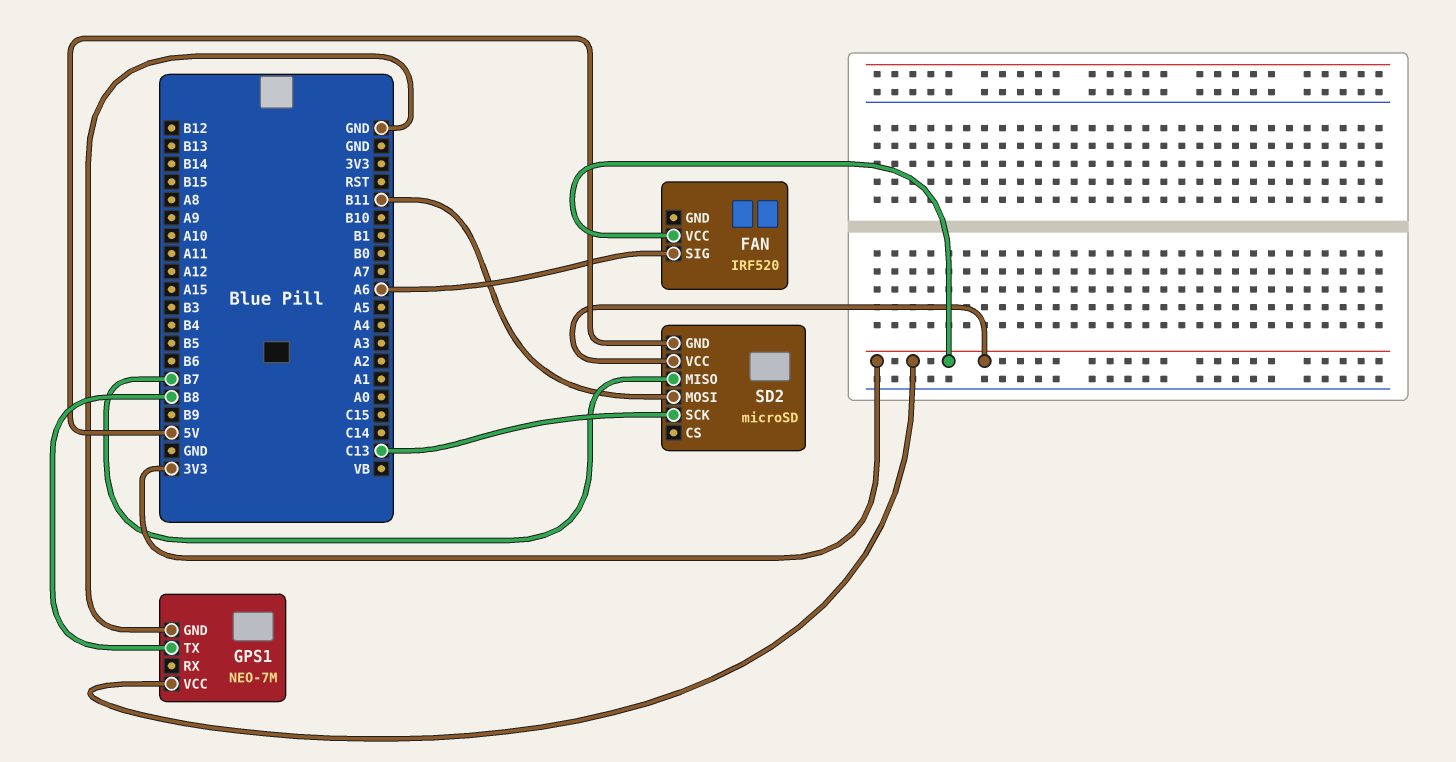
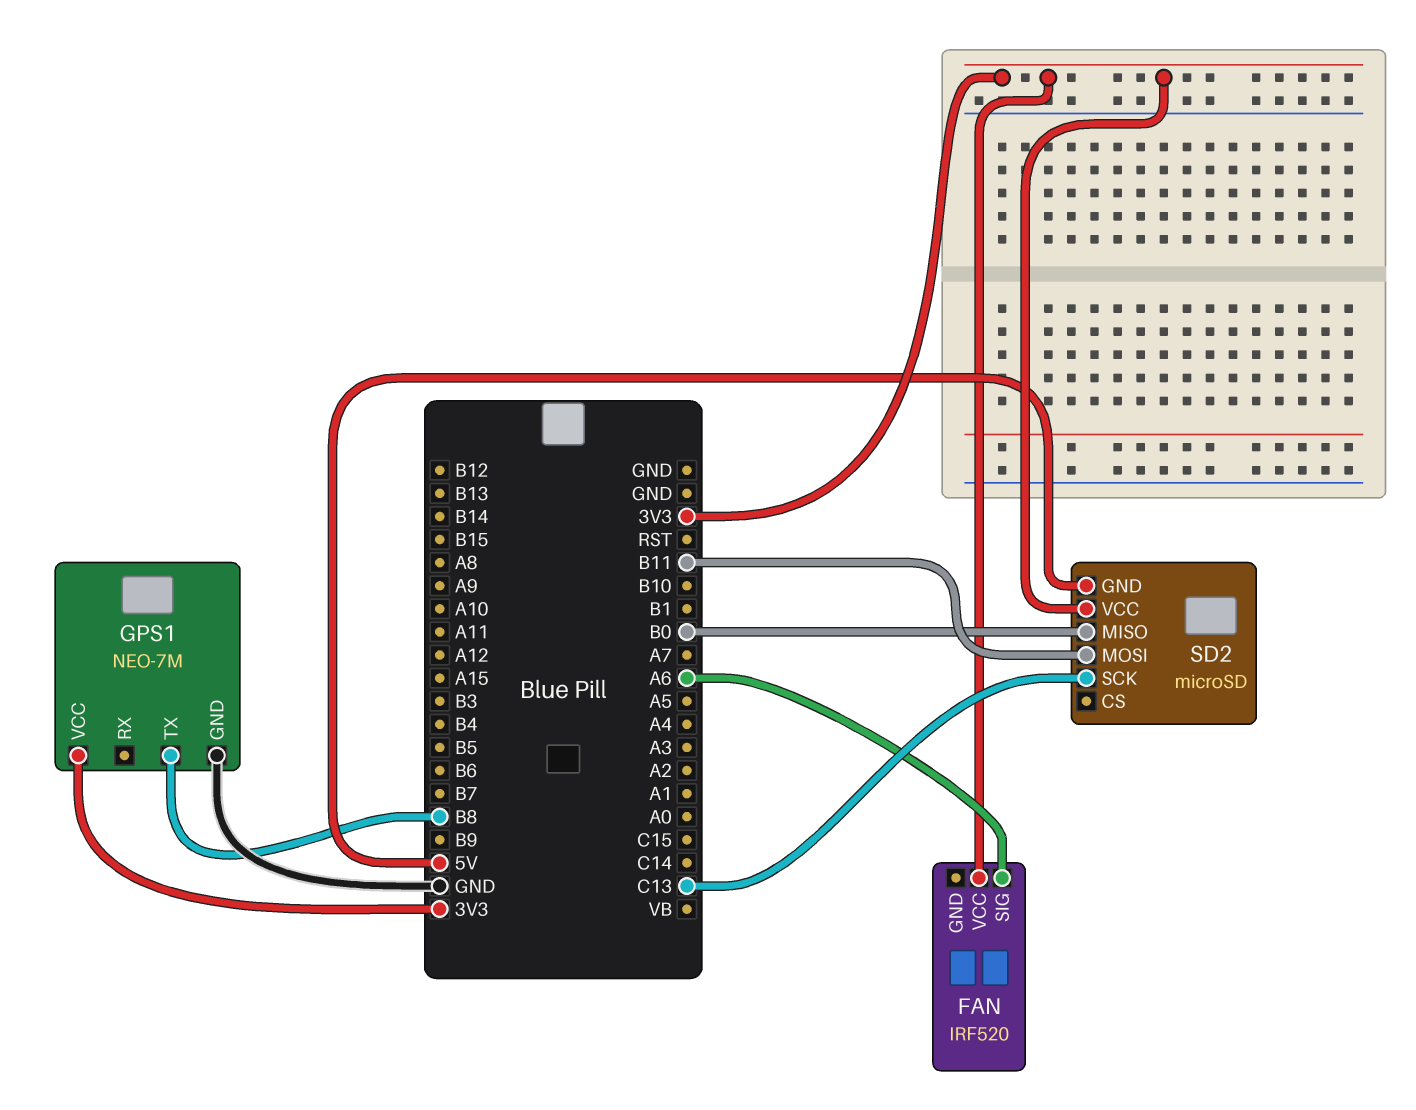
SD2 pin MISO: B7 -> B0

